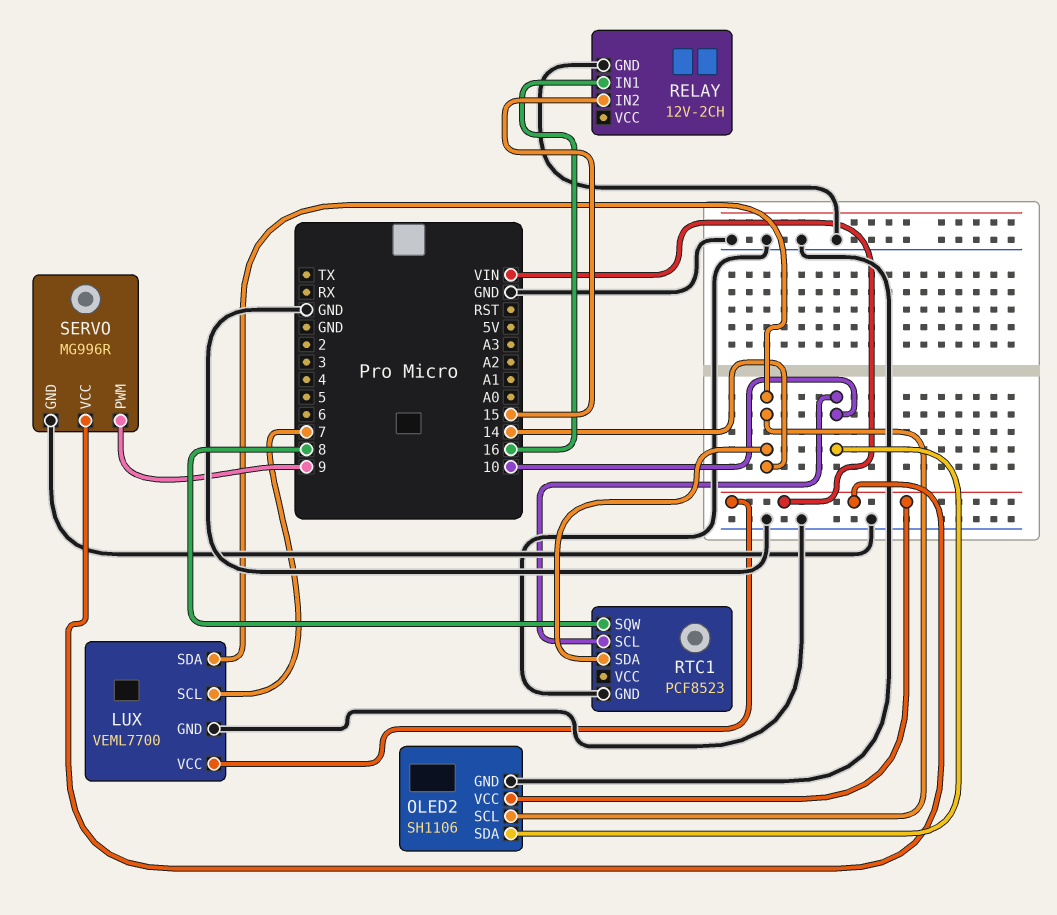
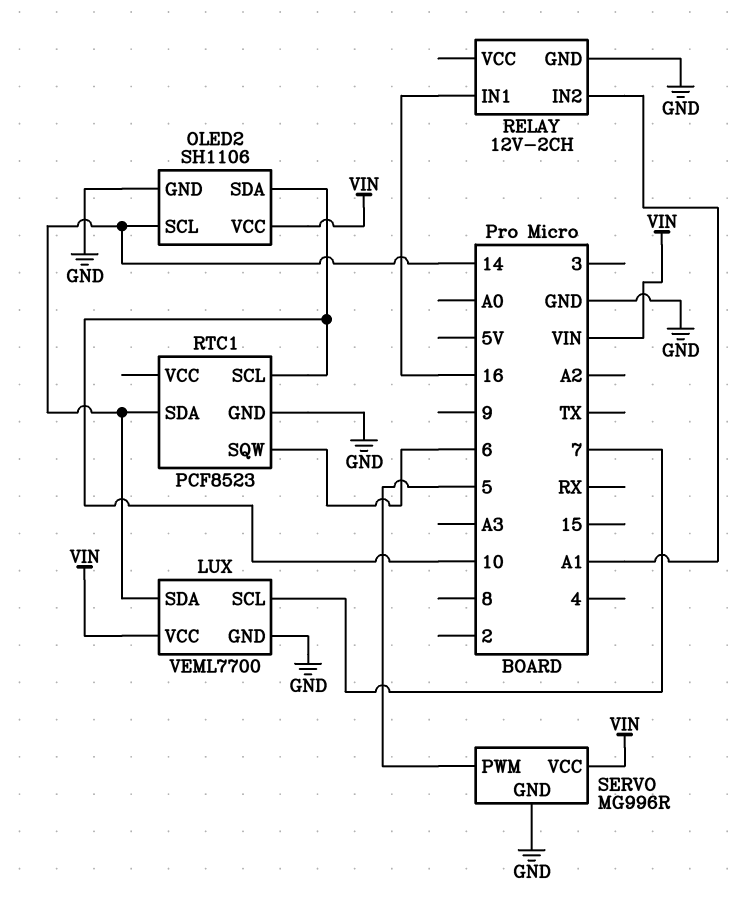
RELAY pin IN2: 15 -> A1
RTC1 pin SQW: 8 -> 6
SERVO pin PWM: 9 -> 5

